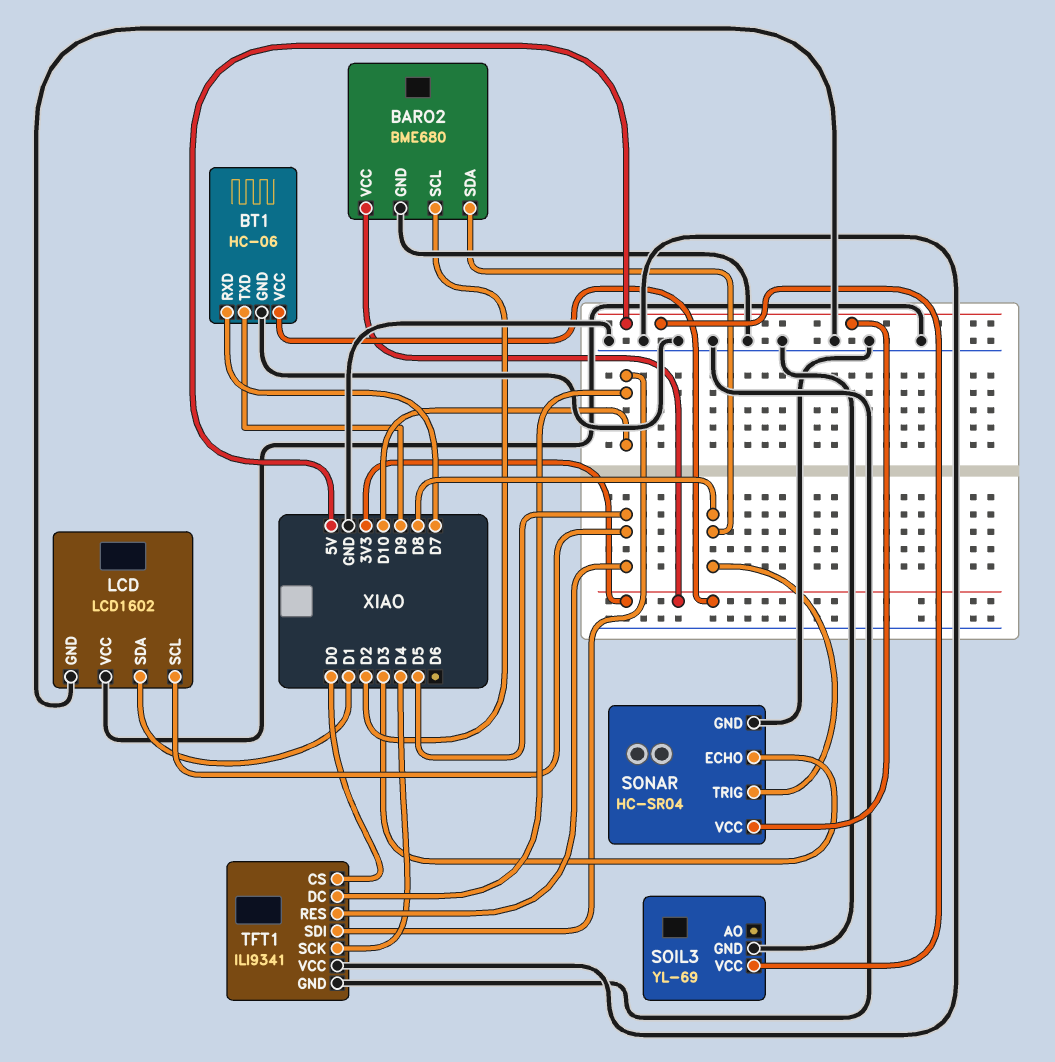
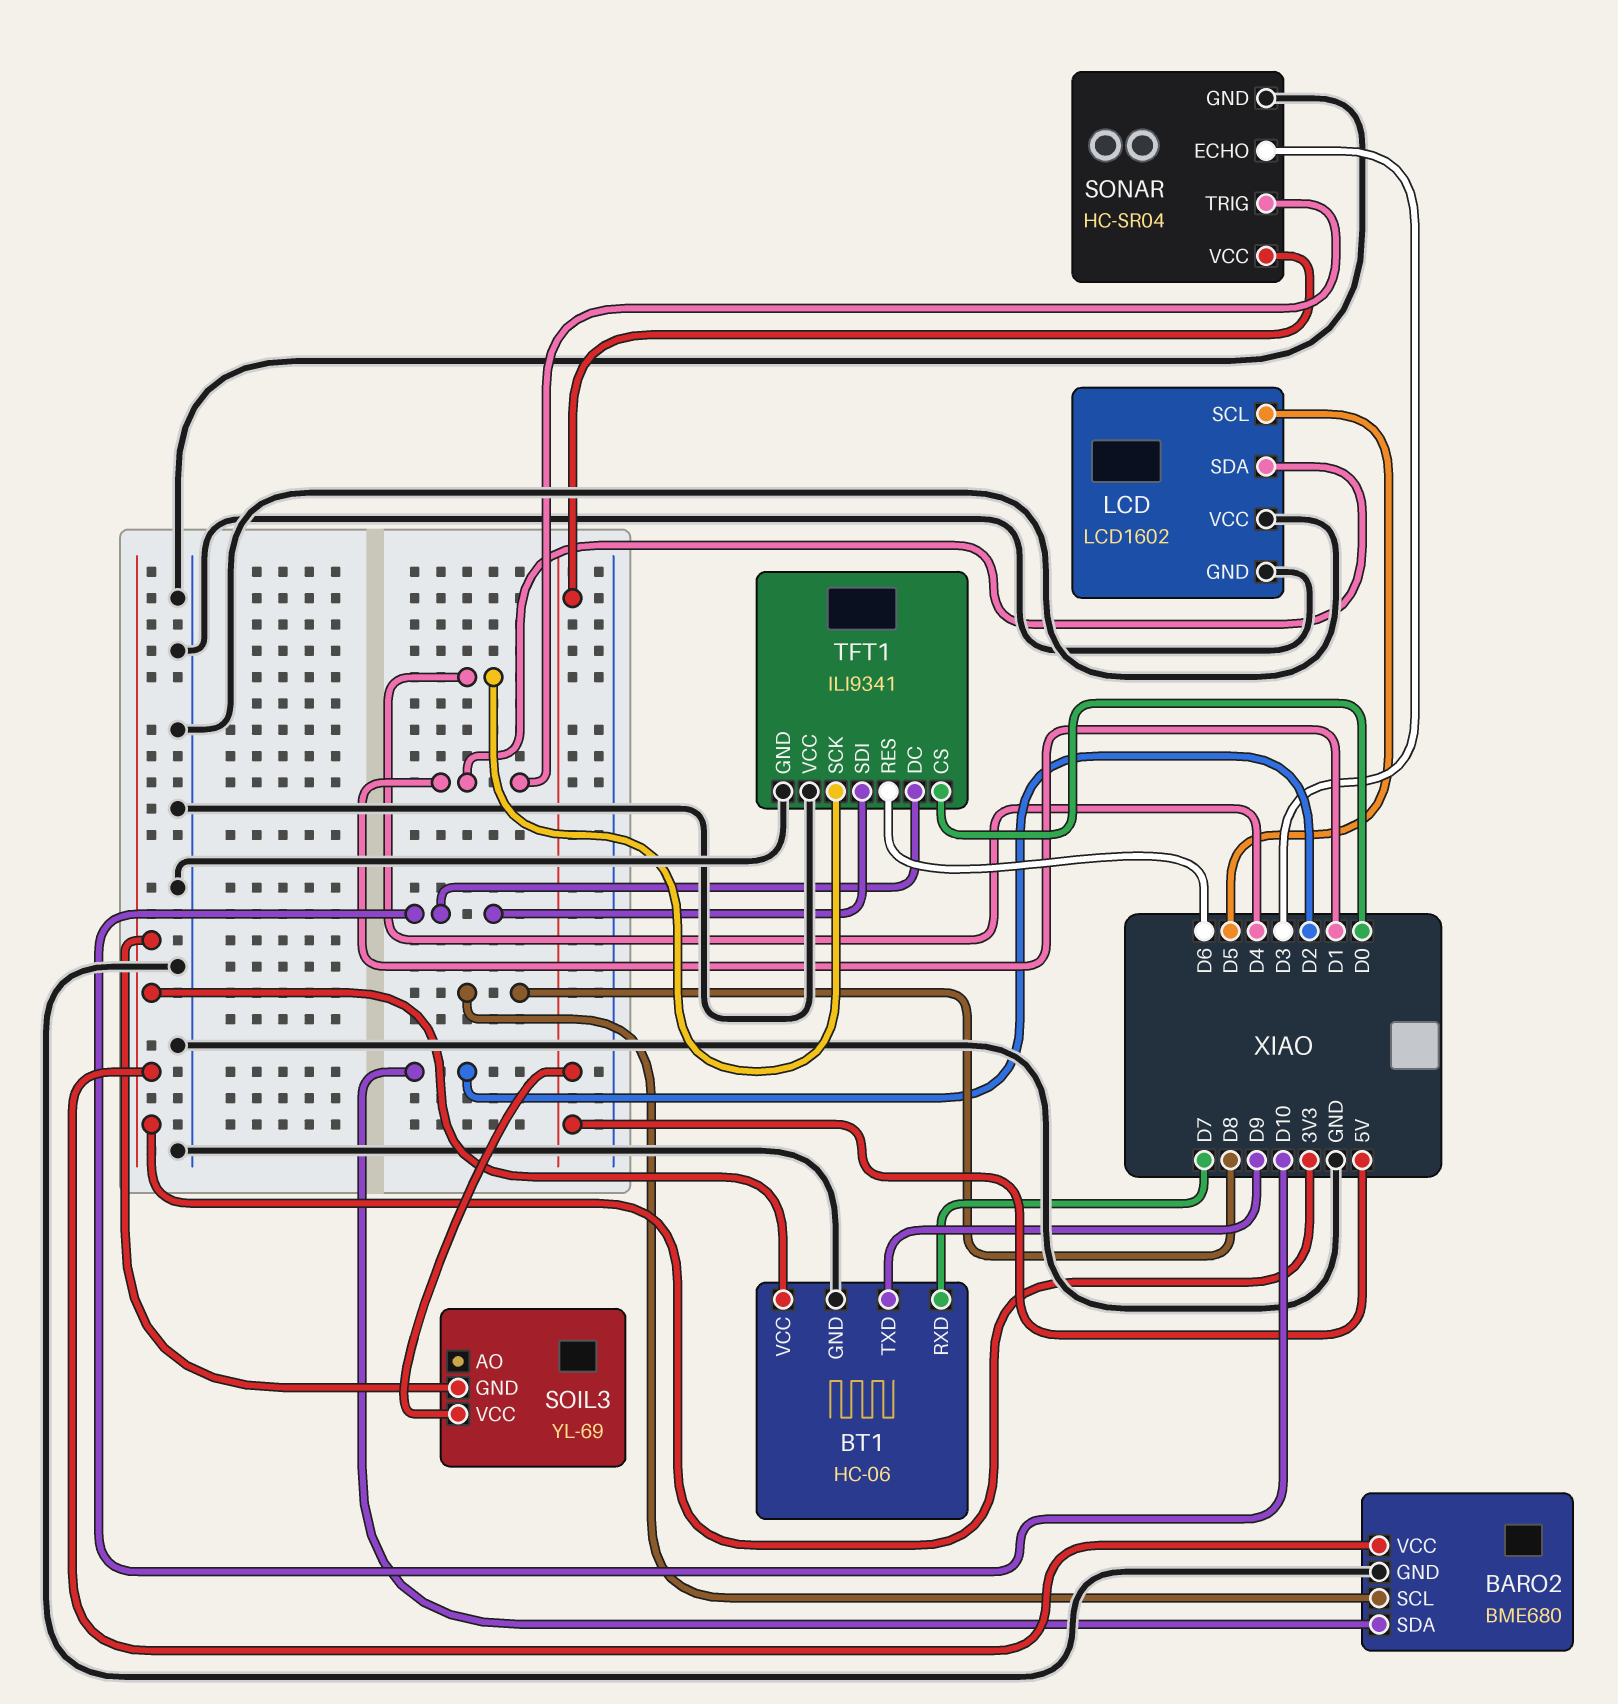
BARO2 pin SCL: D2 -> D8
BARO2 pin SDA: D8 -> D2
SOIL3 pin GND: GND -> 3V3
SONAR pin TRIG: D8 -> D1
TFT1 pin RES: D5 -> D6

